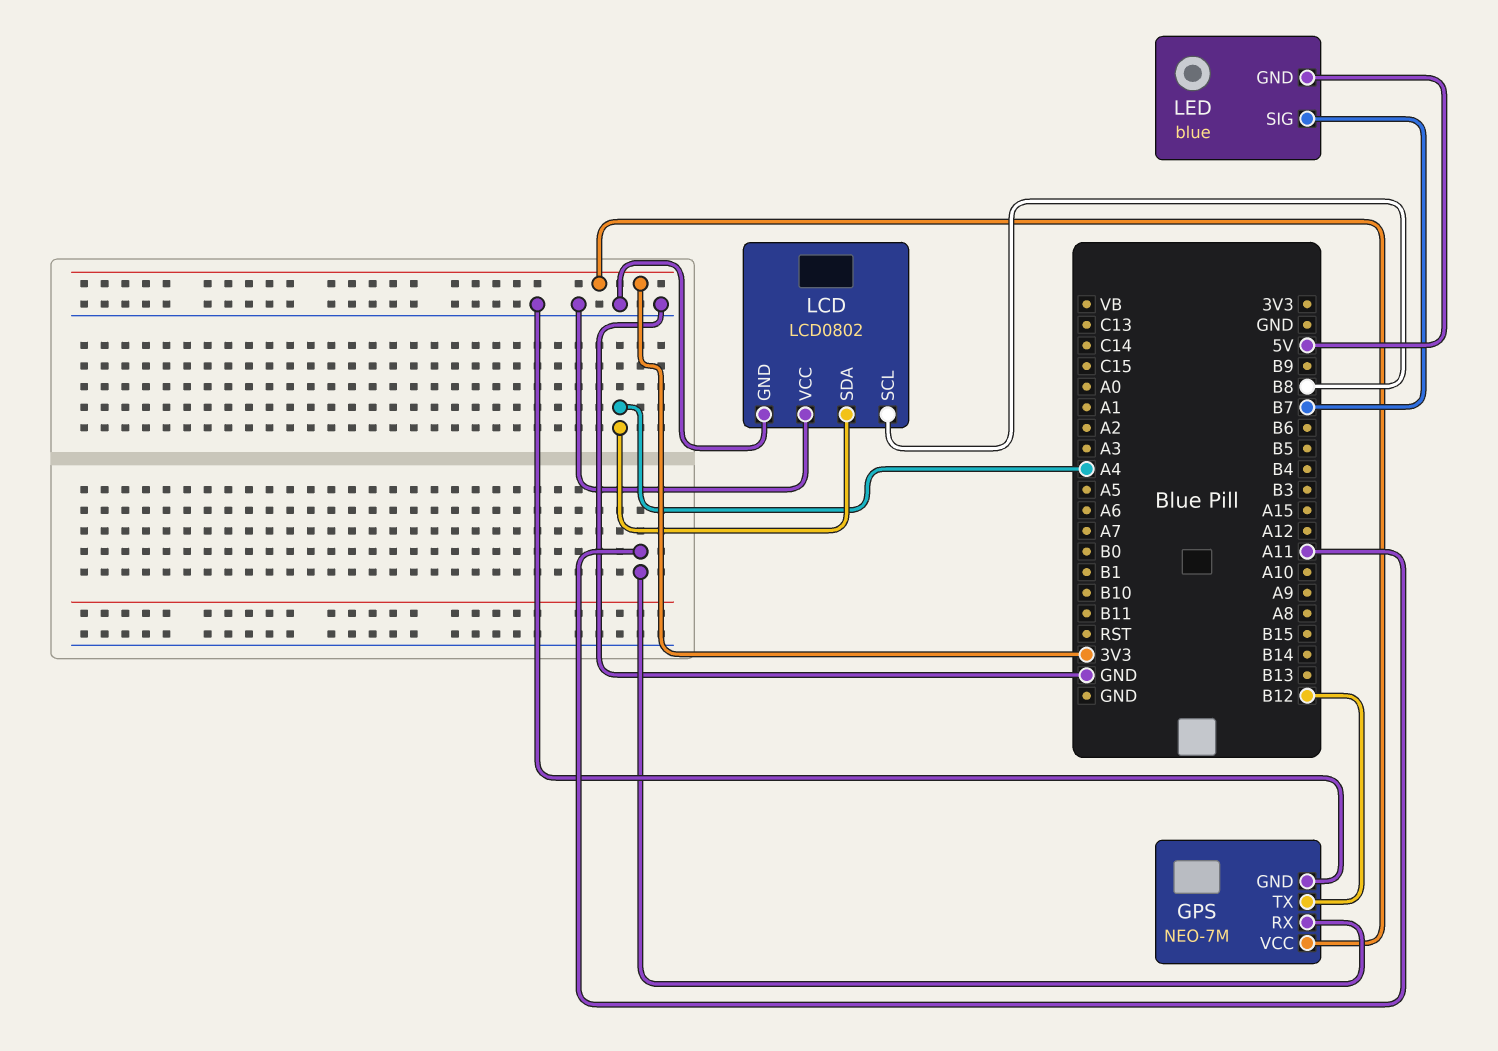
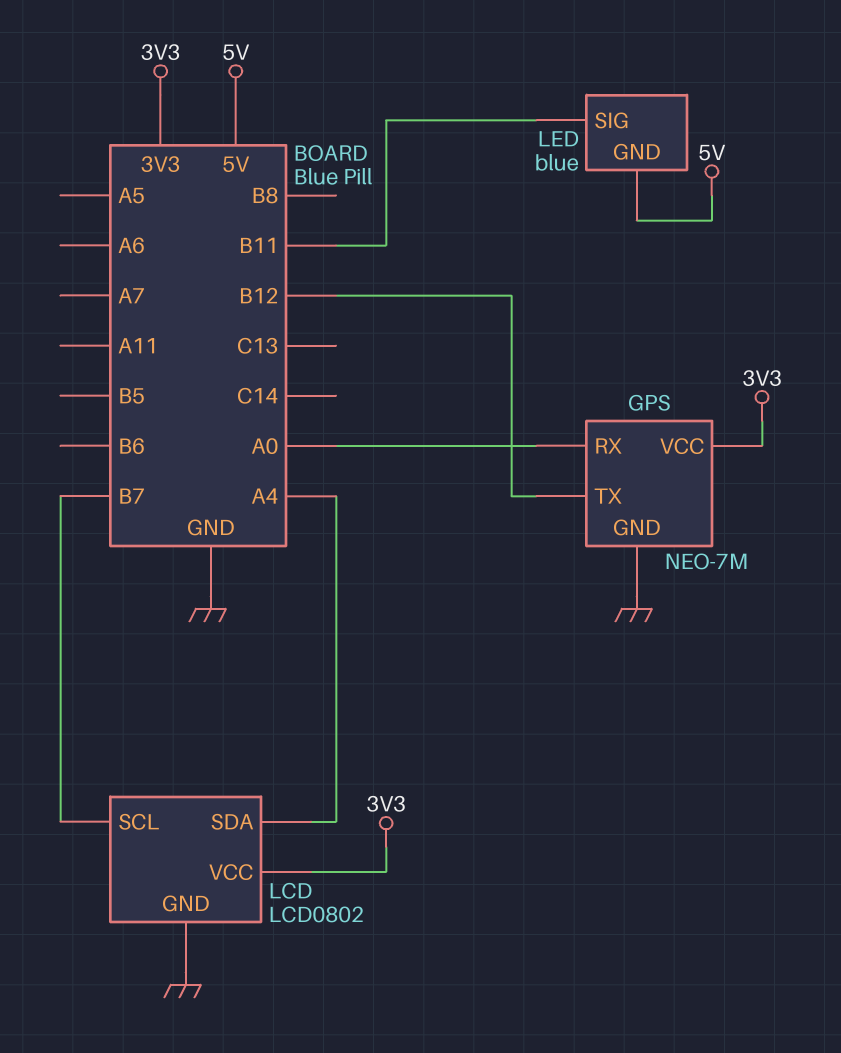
GPS pin RX: A11 -> A0
LCD pin SCL: B8 -> B7
LCD pin VCC: GND -> 3V3
LED pin SIG: B7 -> B11

